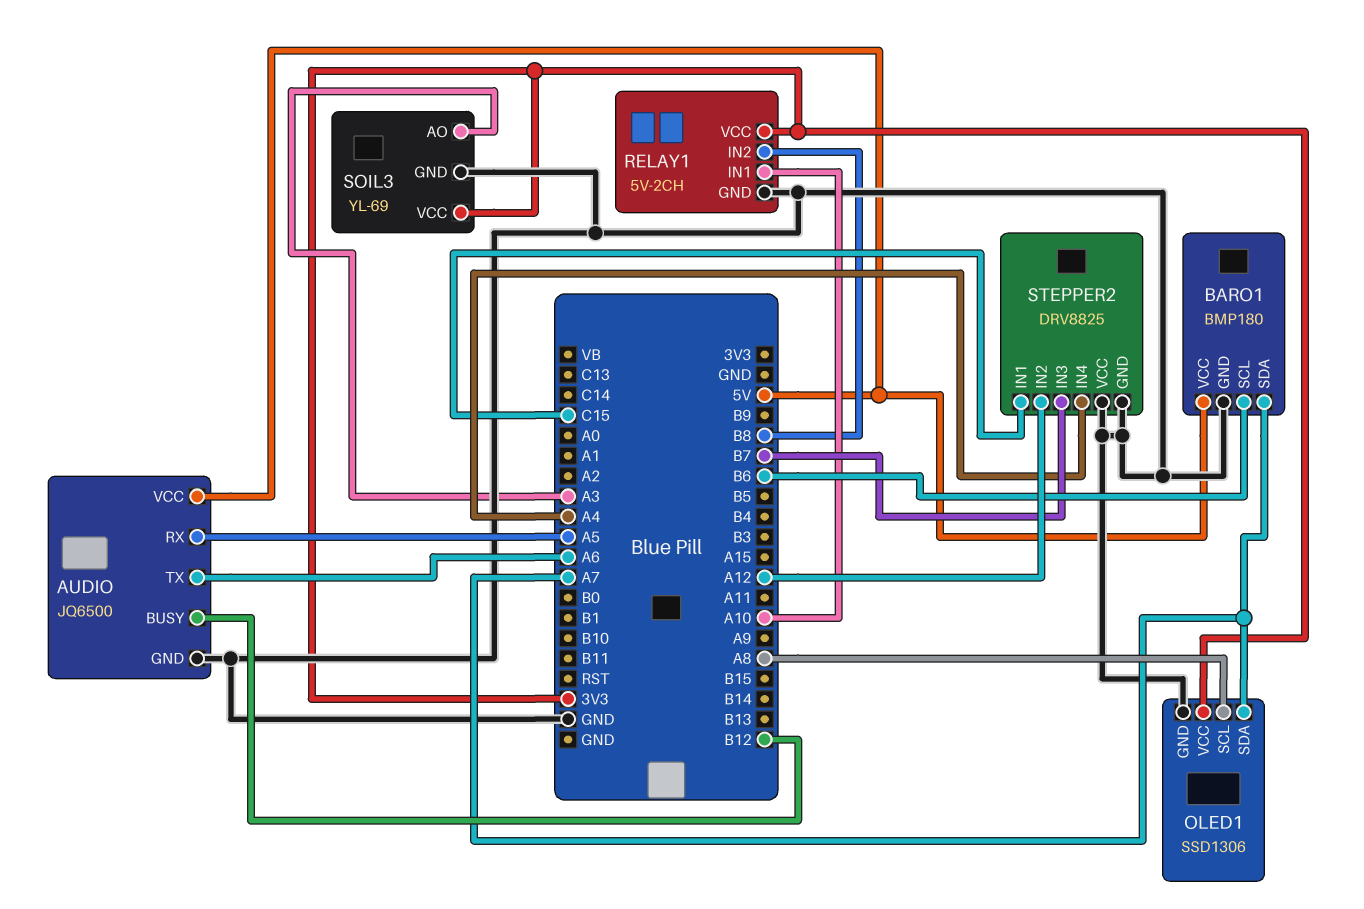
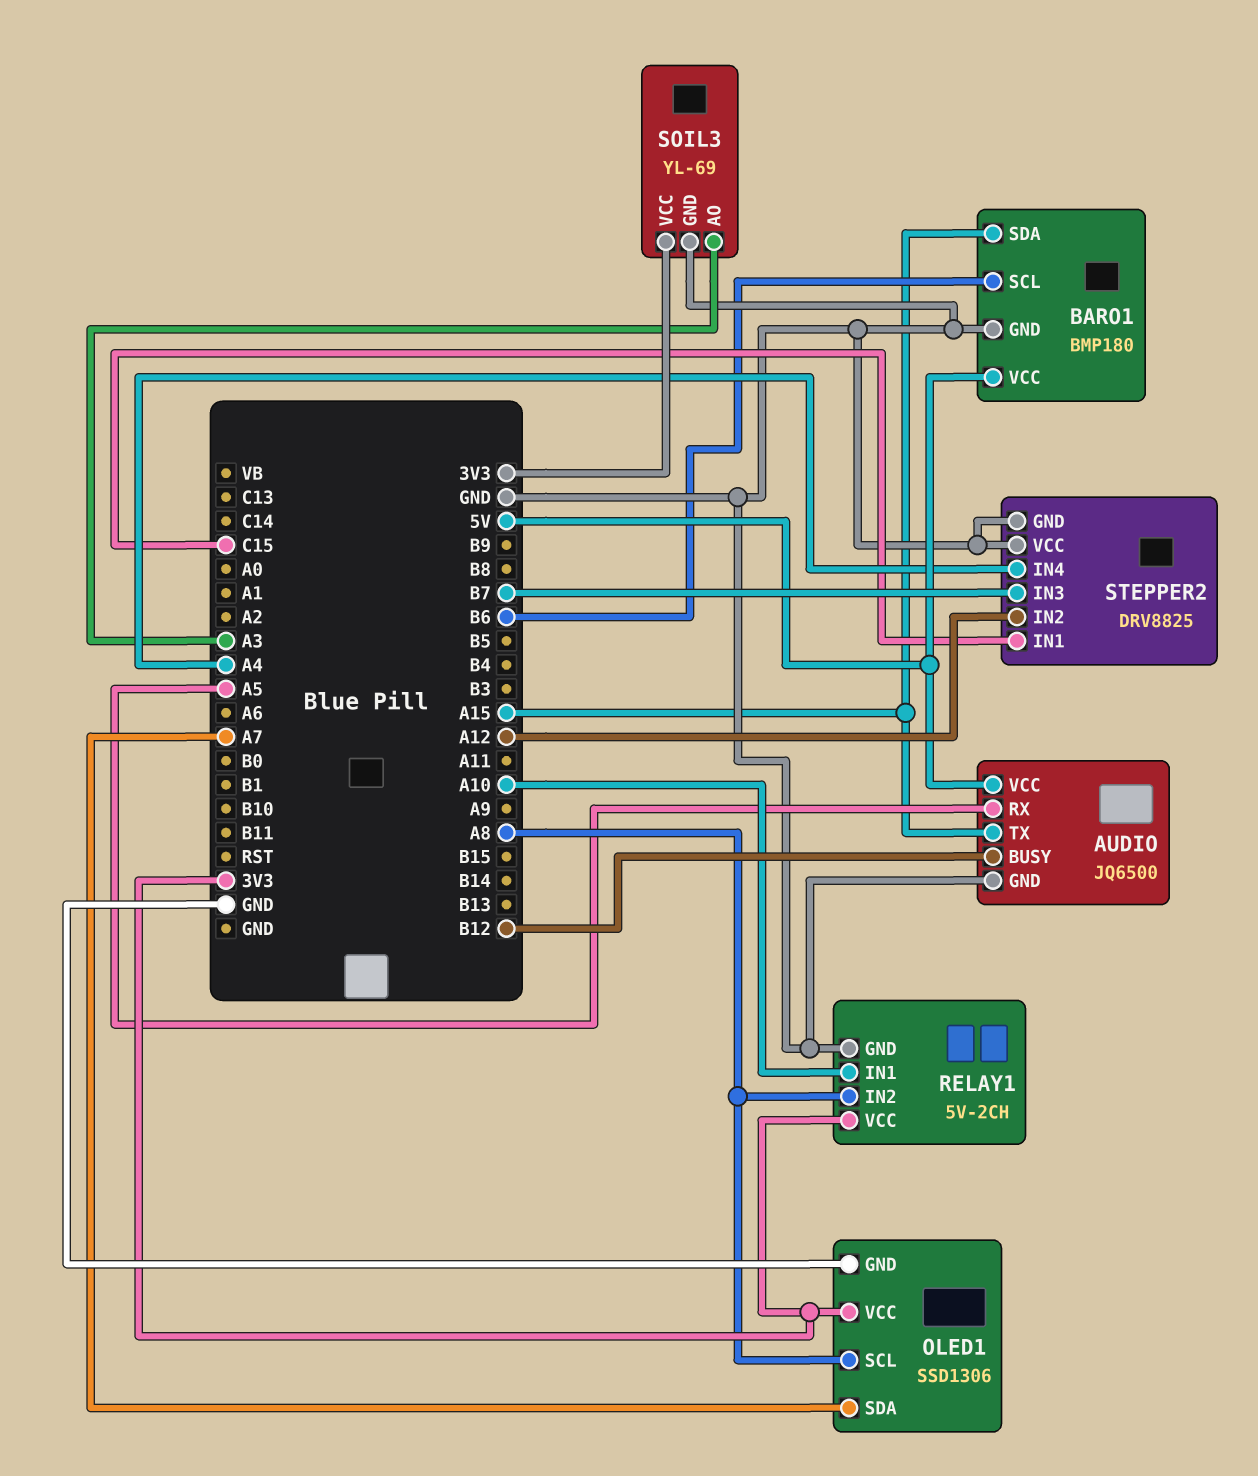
AUDIO pin TX: A6 -> A15
BARO1 pin SDA: A7 -> A15
RELAY1 pin IN2: B8 -> A8

